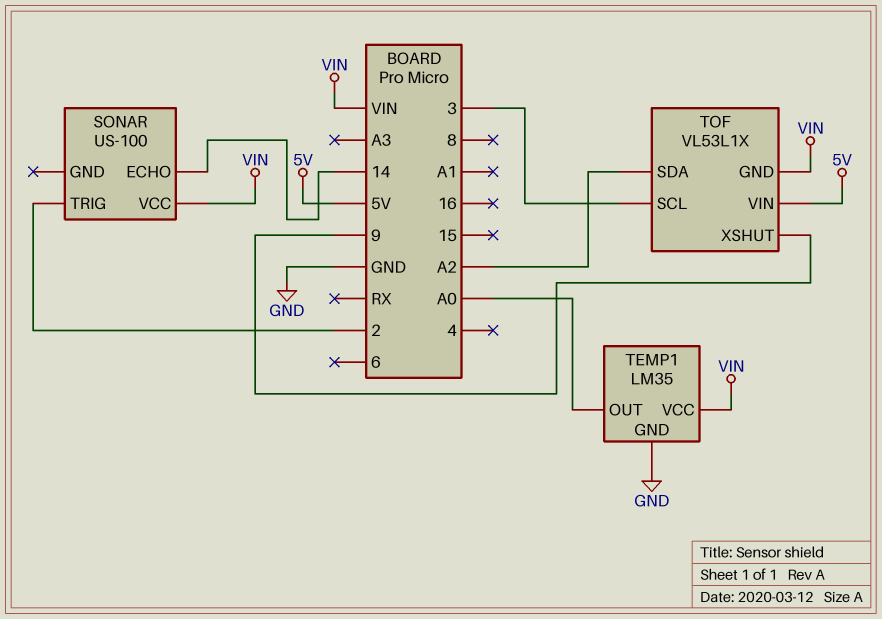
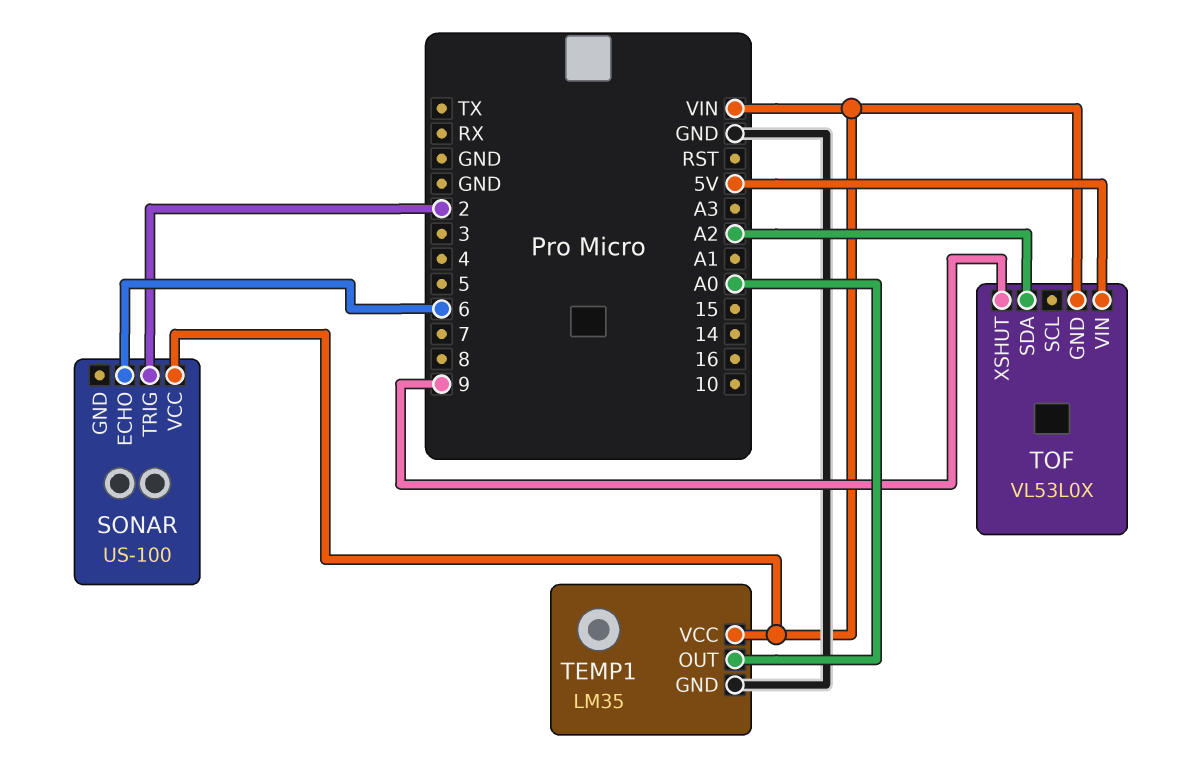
SONAR pin ECHO: 14 -> 6
TOF: VL53L1X -> VL53L0X
TOF pin SCL: 3 -> none

